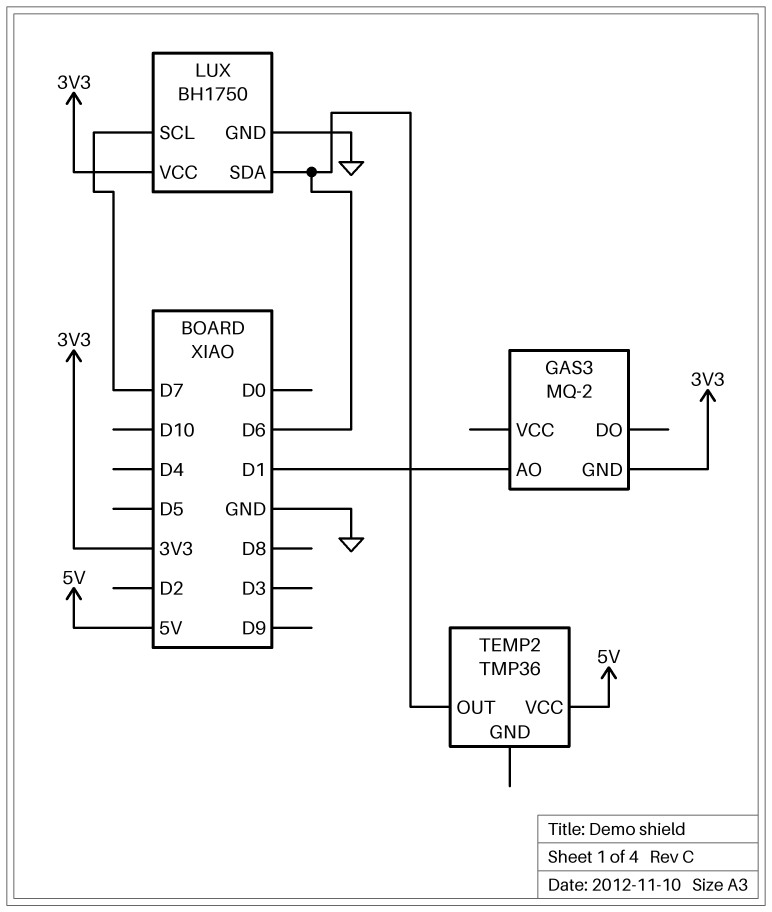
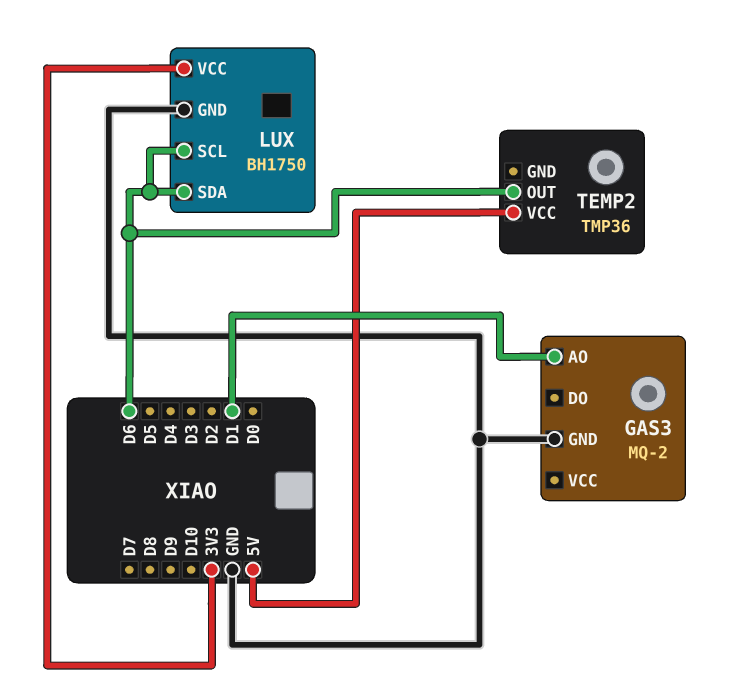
GAS3 pin GND: 3V3 -> GND
LUX pin SCL: D7 -> D6

